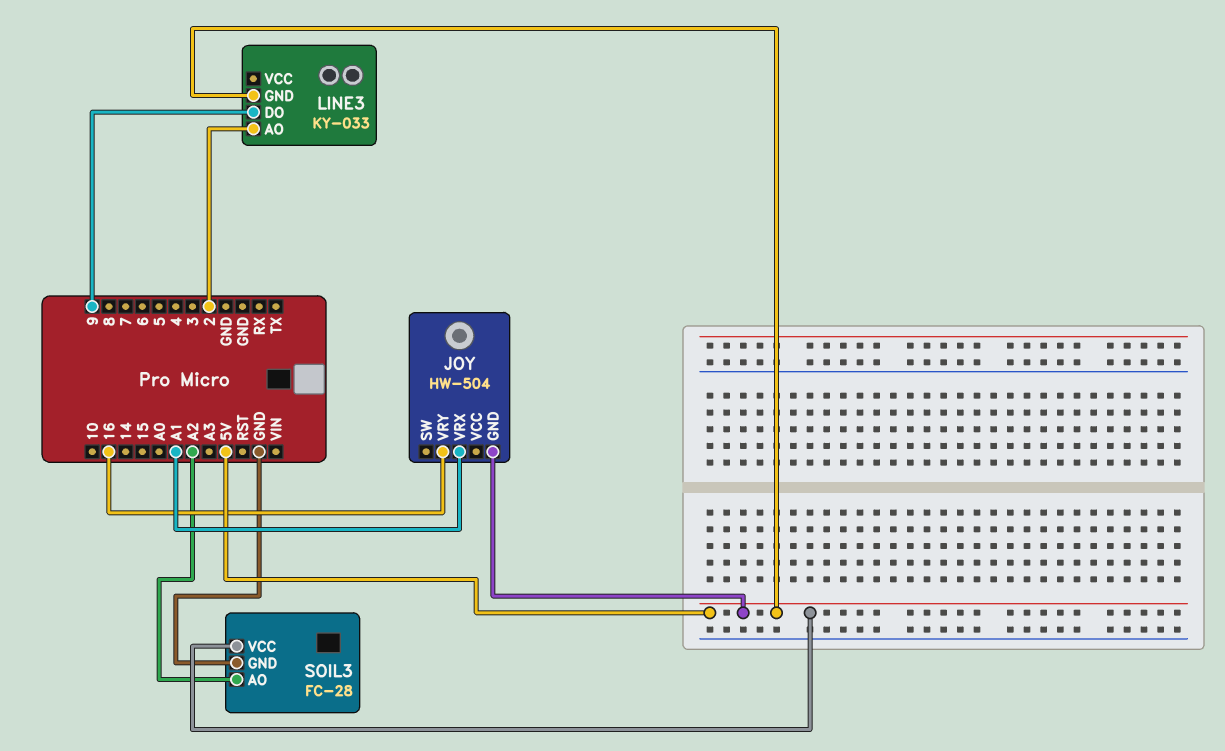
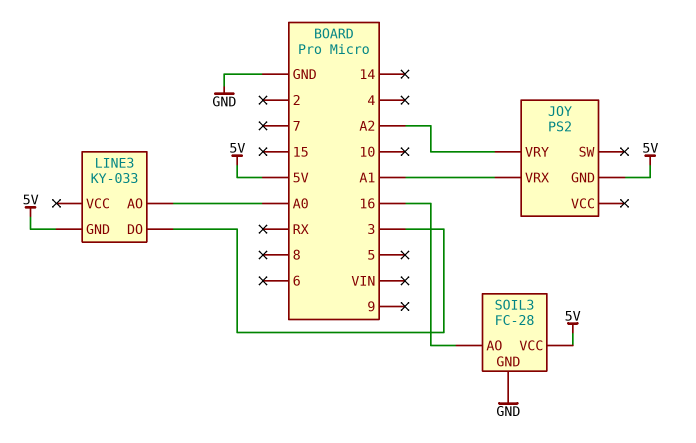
JOY: HW-504 -> PS2
JOY pin VRY: 16 -> A2
LINE3 pin AO: 2 -> A0
LINE3 pin DO: 9 -> 3
SOIL3 pin AO: A2 -> 16

